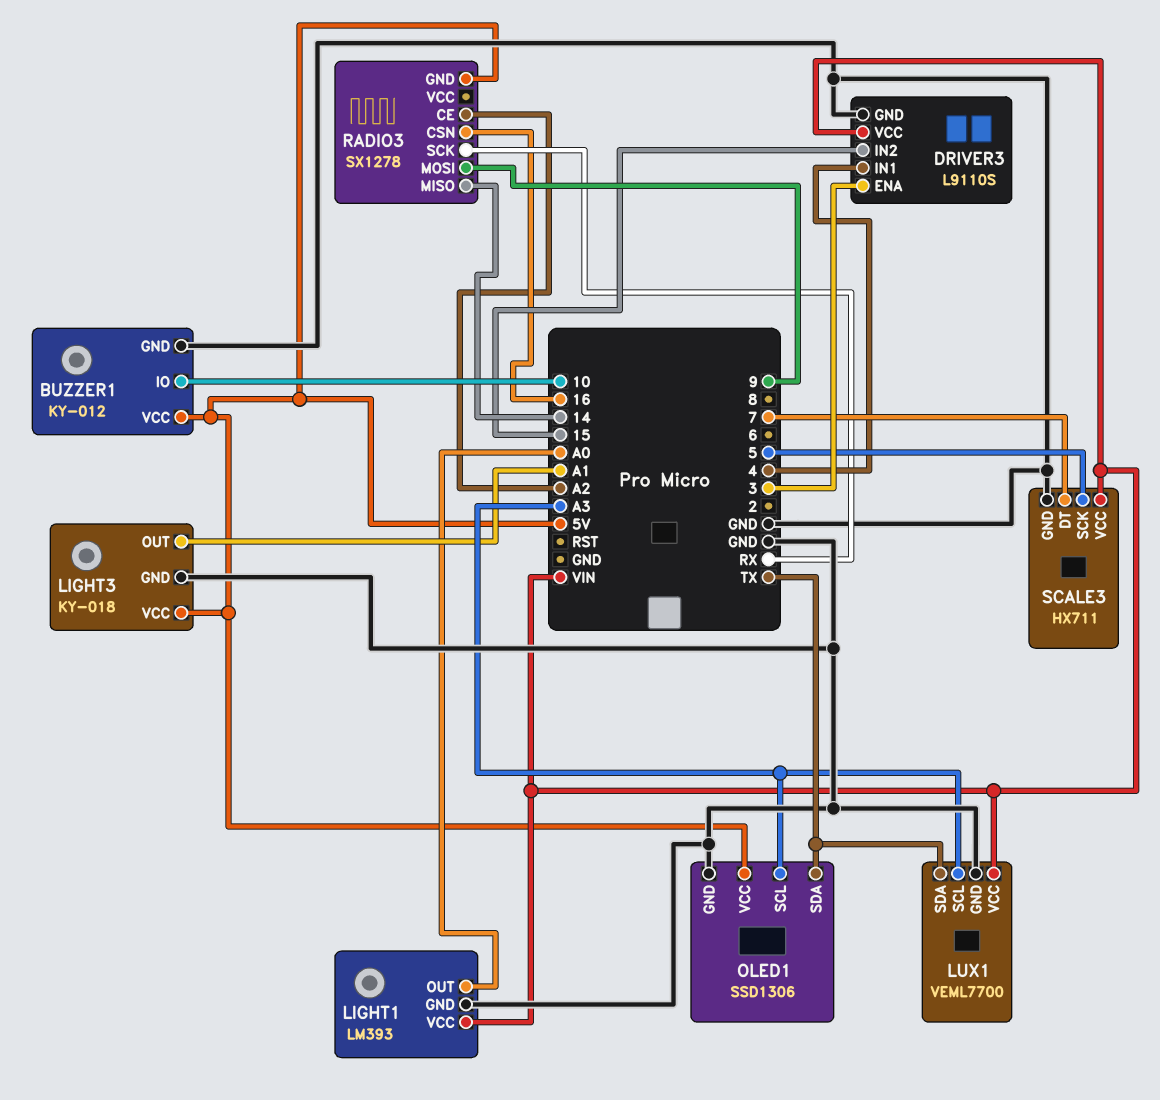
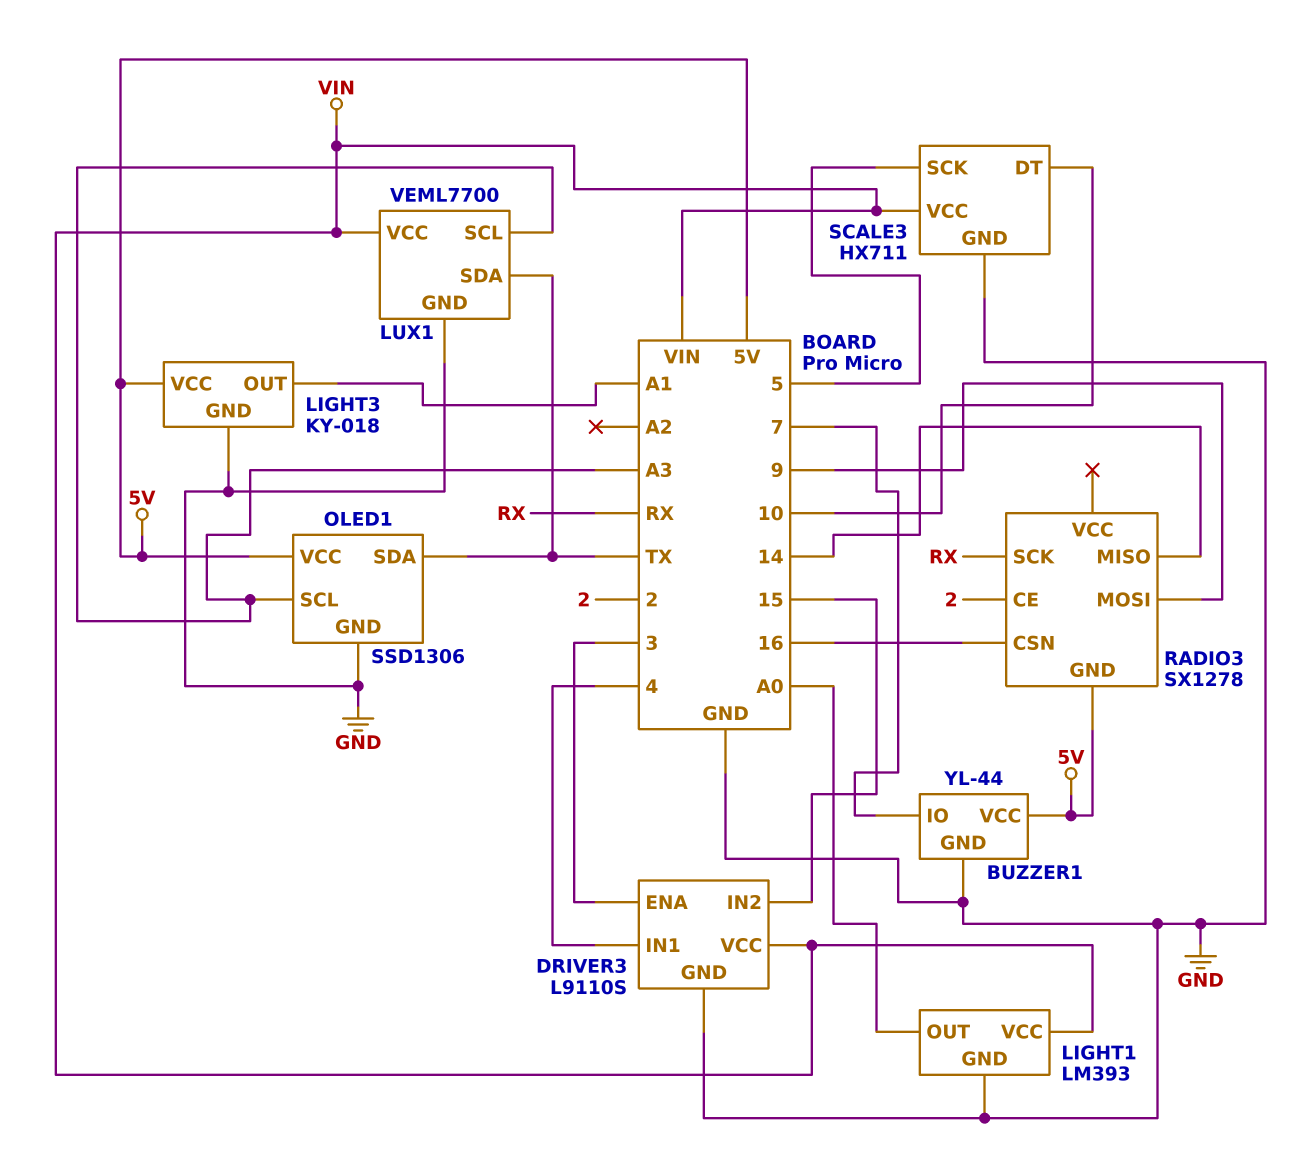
BUZZER1: KY-012 -> YL-44
BUZZER1 pin IO: 10 -> 7
RADIO3 pin CE: A2 -> 2
SCALE3 pin DT: 7 -> 10

